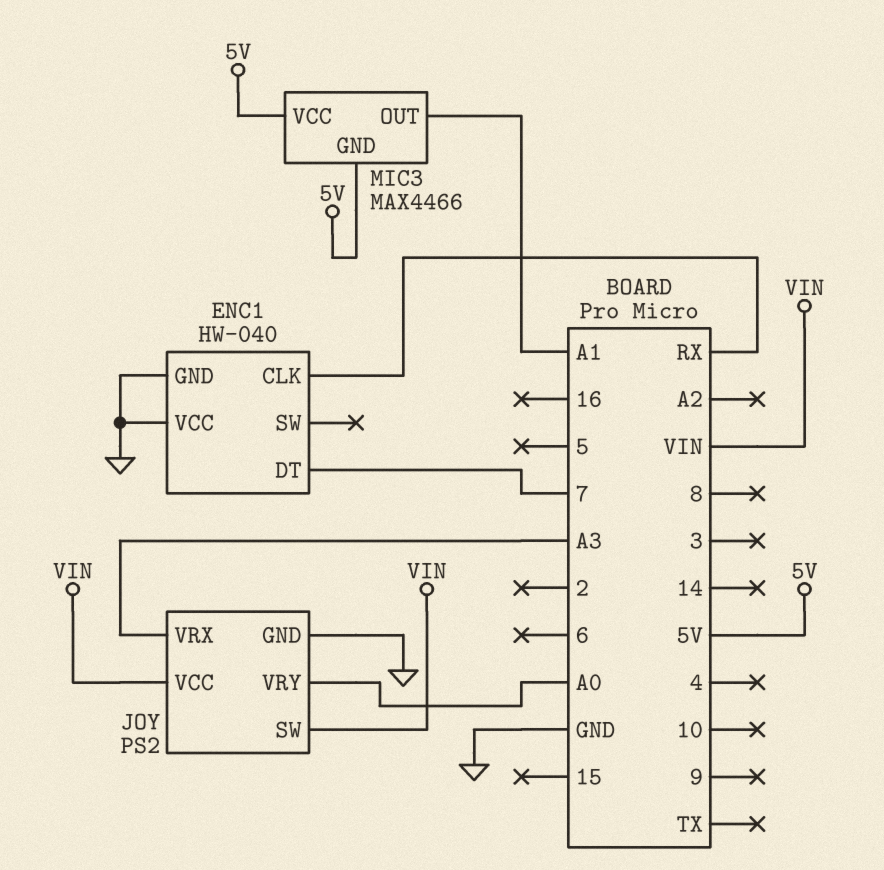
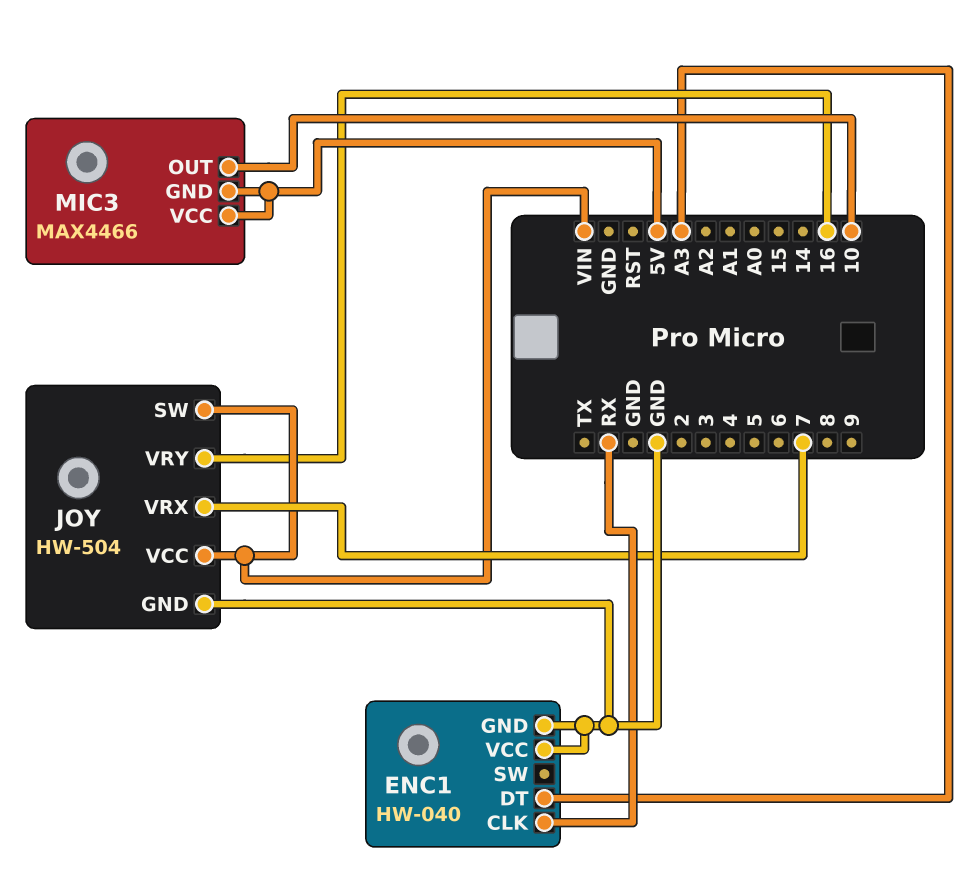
ENC1 pin DT: 7 -> A3
JOY: PS2 -> HW-504
JOY pin VRX: A3 -> 7
JOY pin VRY: A0 -> 16
MIC3 pin OUT: A1 -> 10

